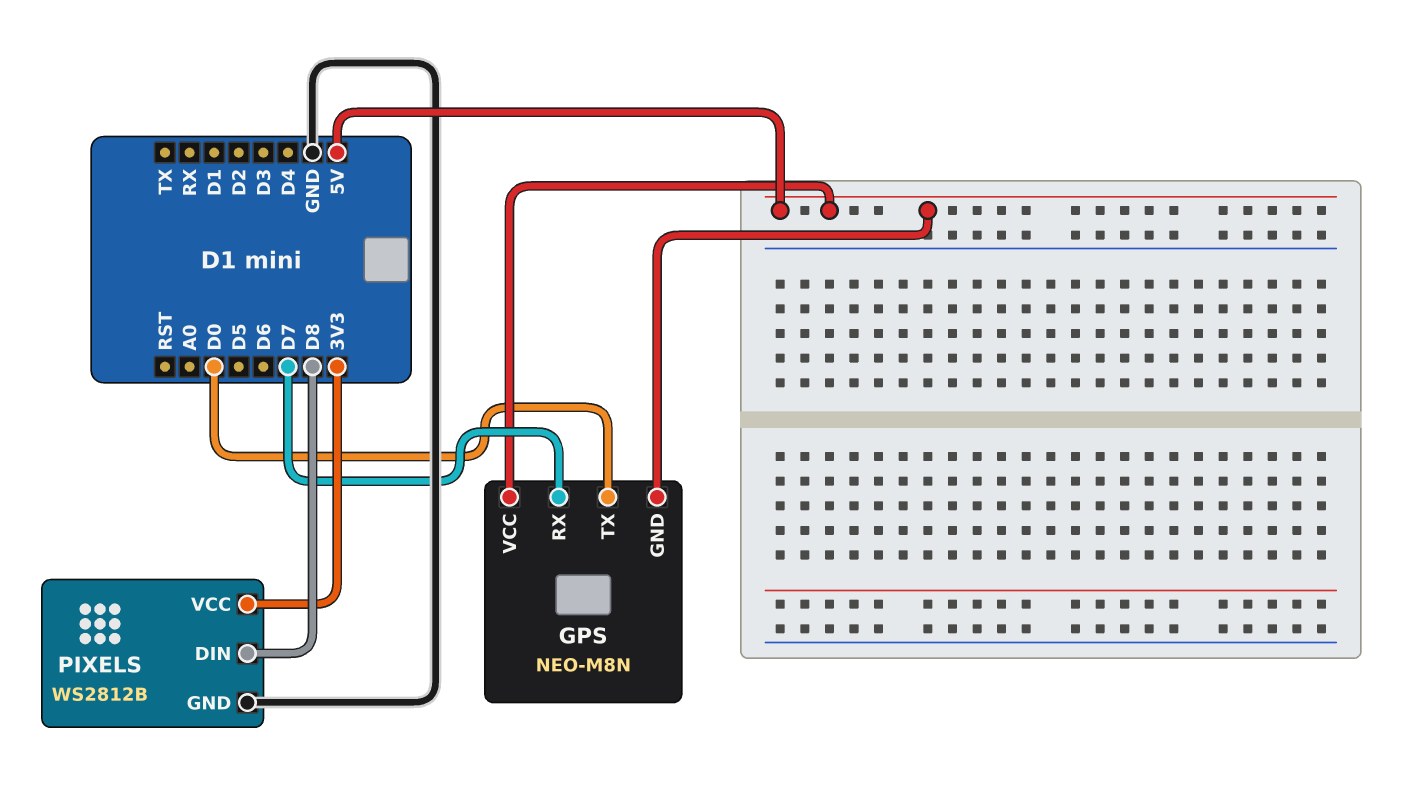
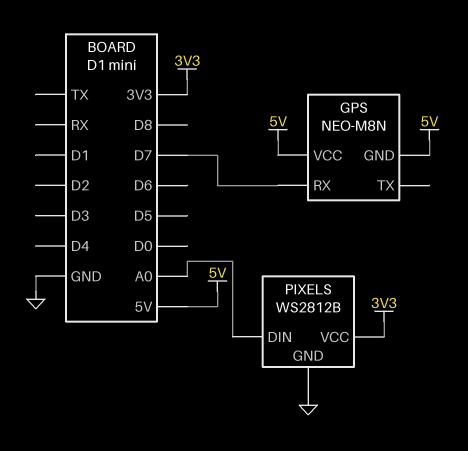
GPS pin TX: D0 -> none
PIXELS pin DIN: D8 -> A0

